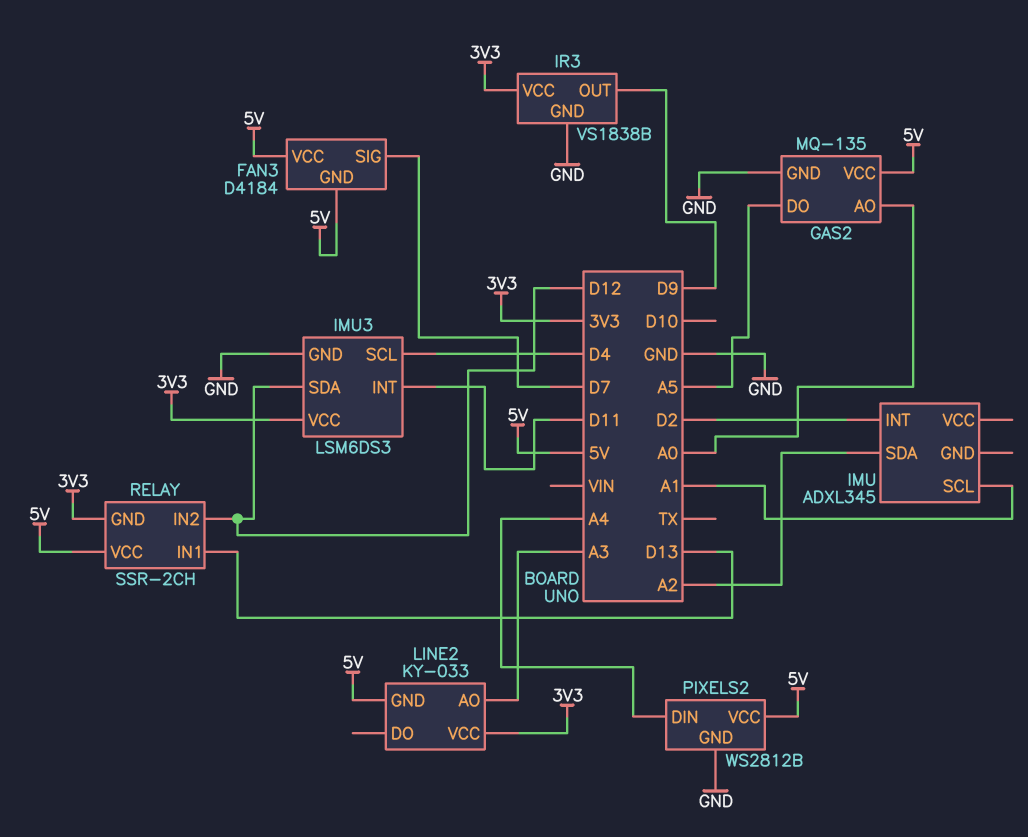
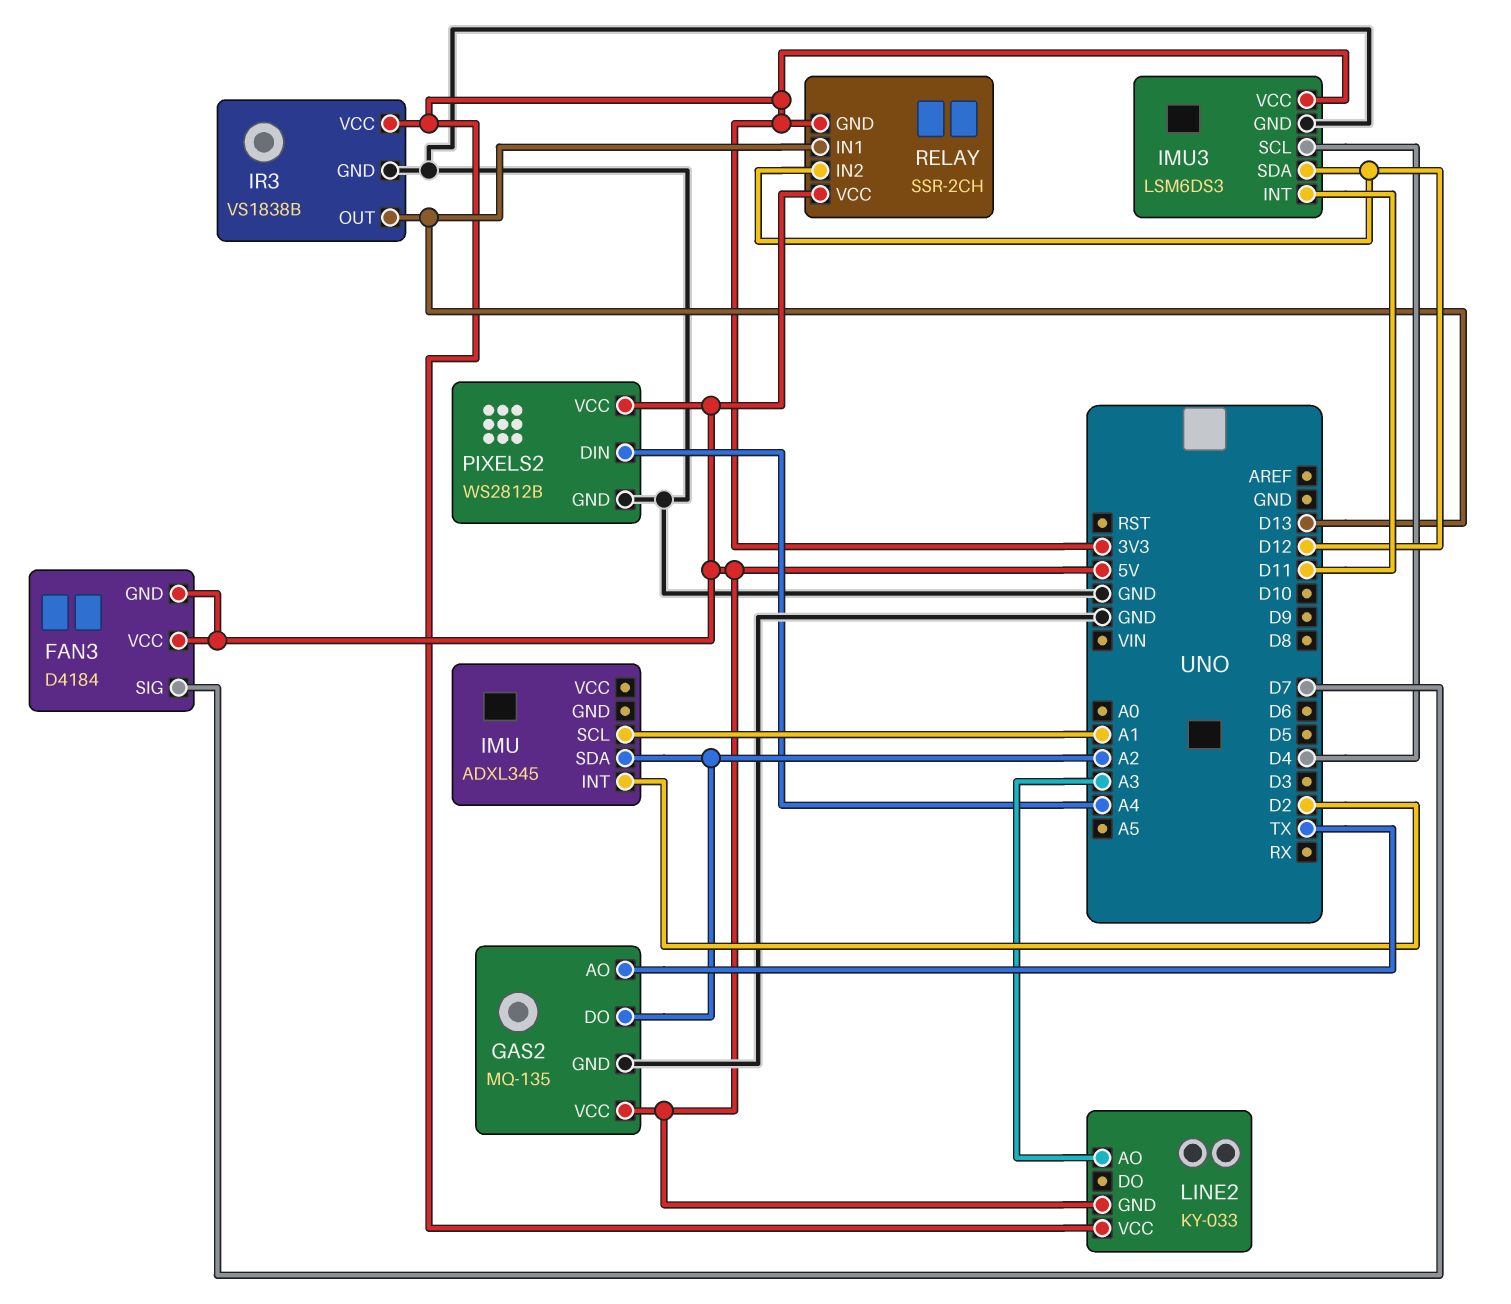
GAS2 pin AO: A0 -> TX
GAS2 pin DO: A5 -> A2
IR3 pin OUT: D9 -> D13

